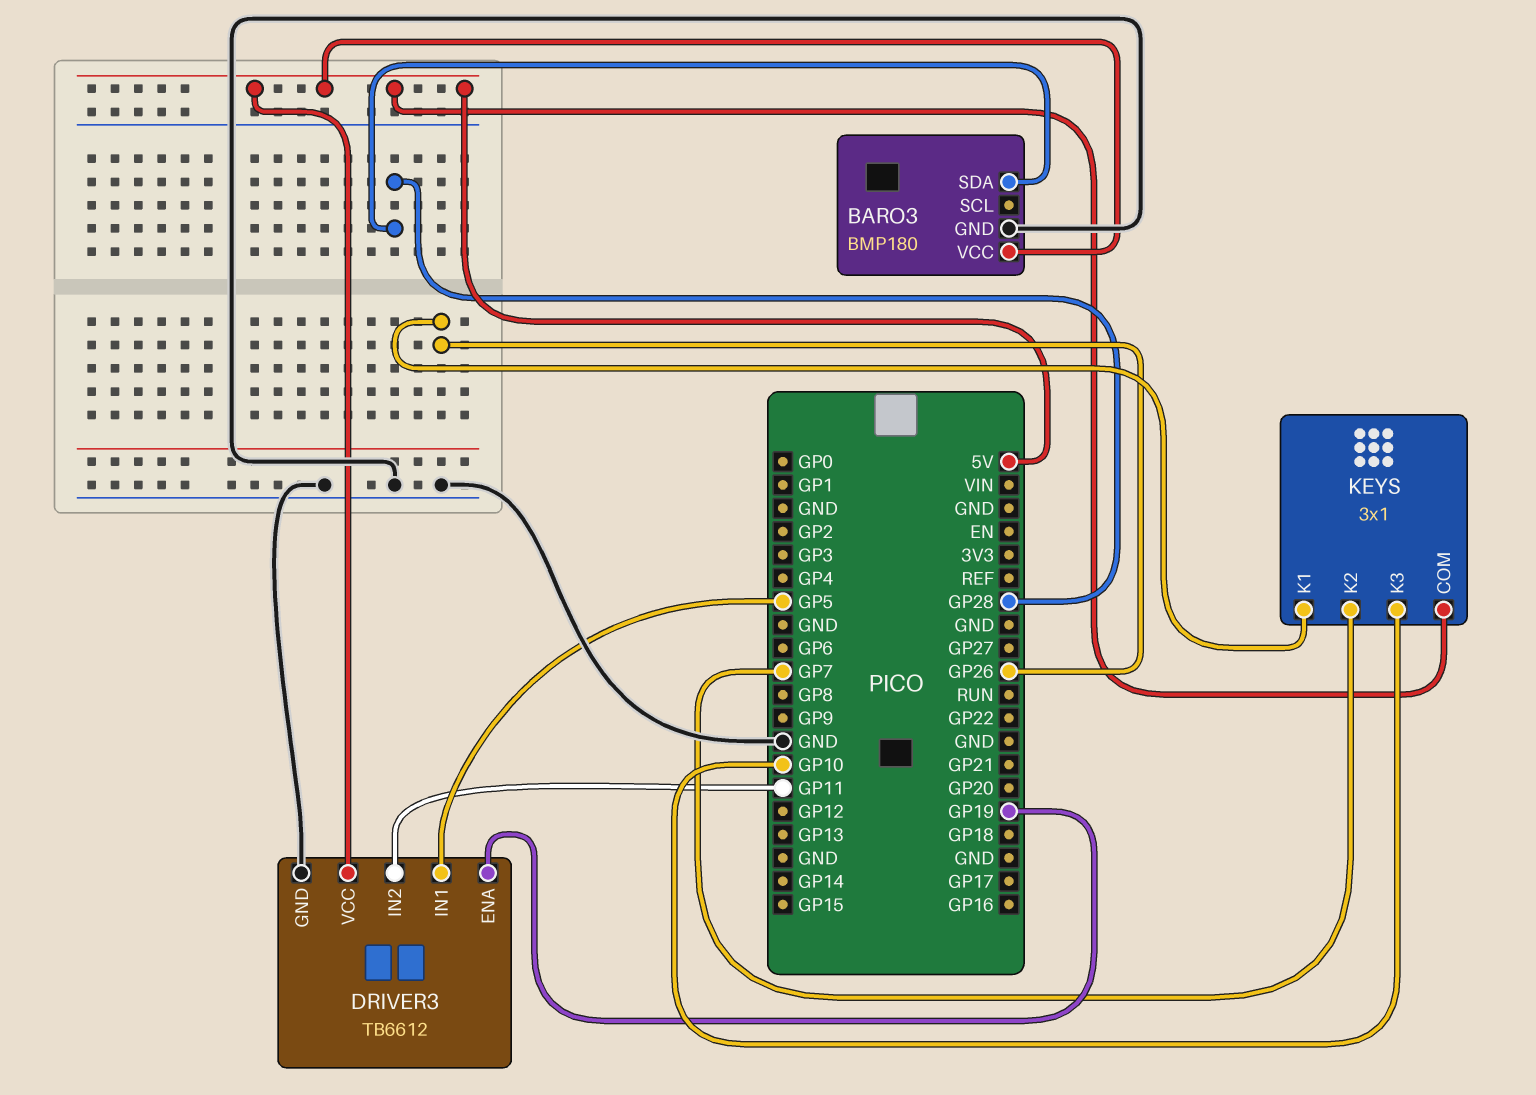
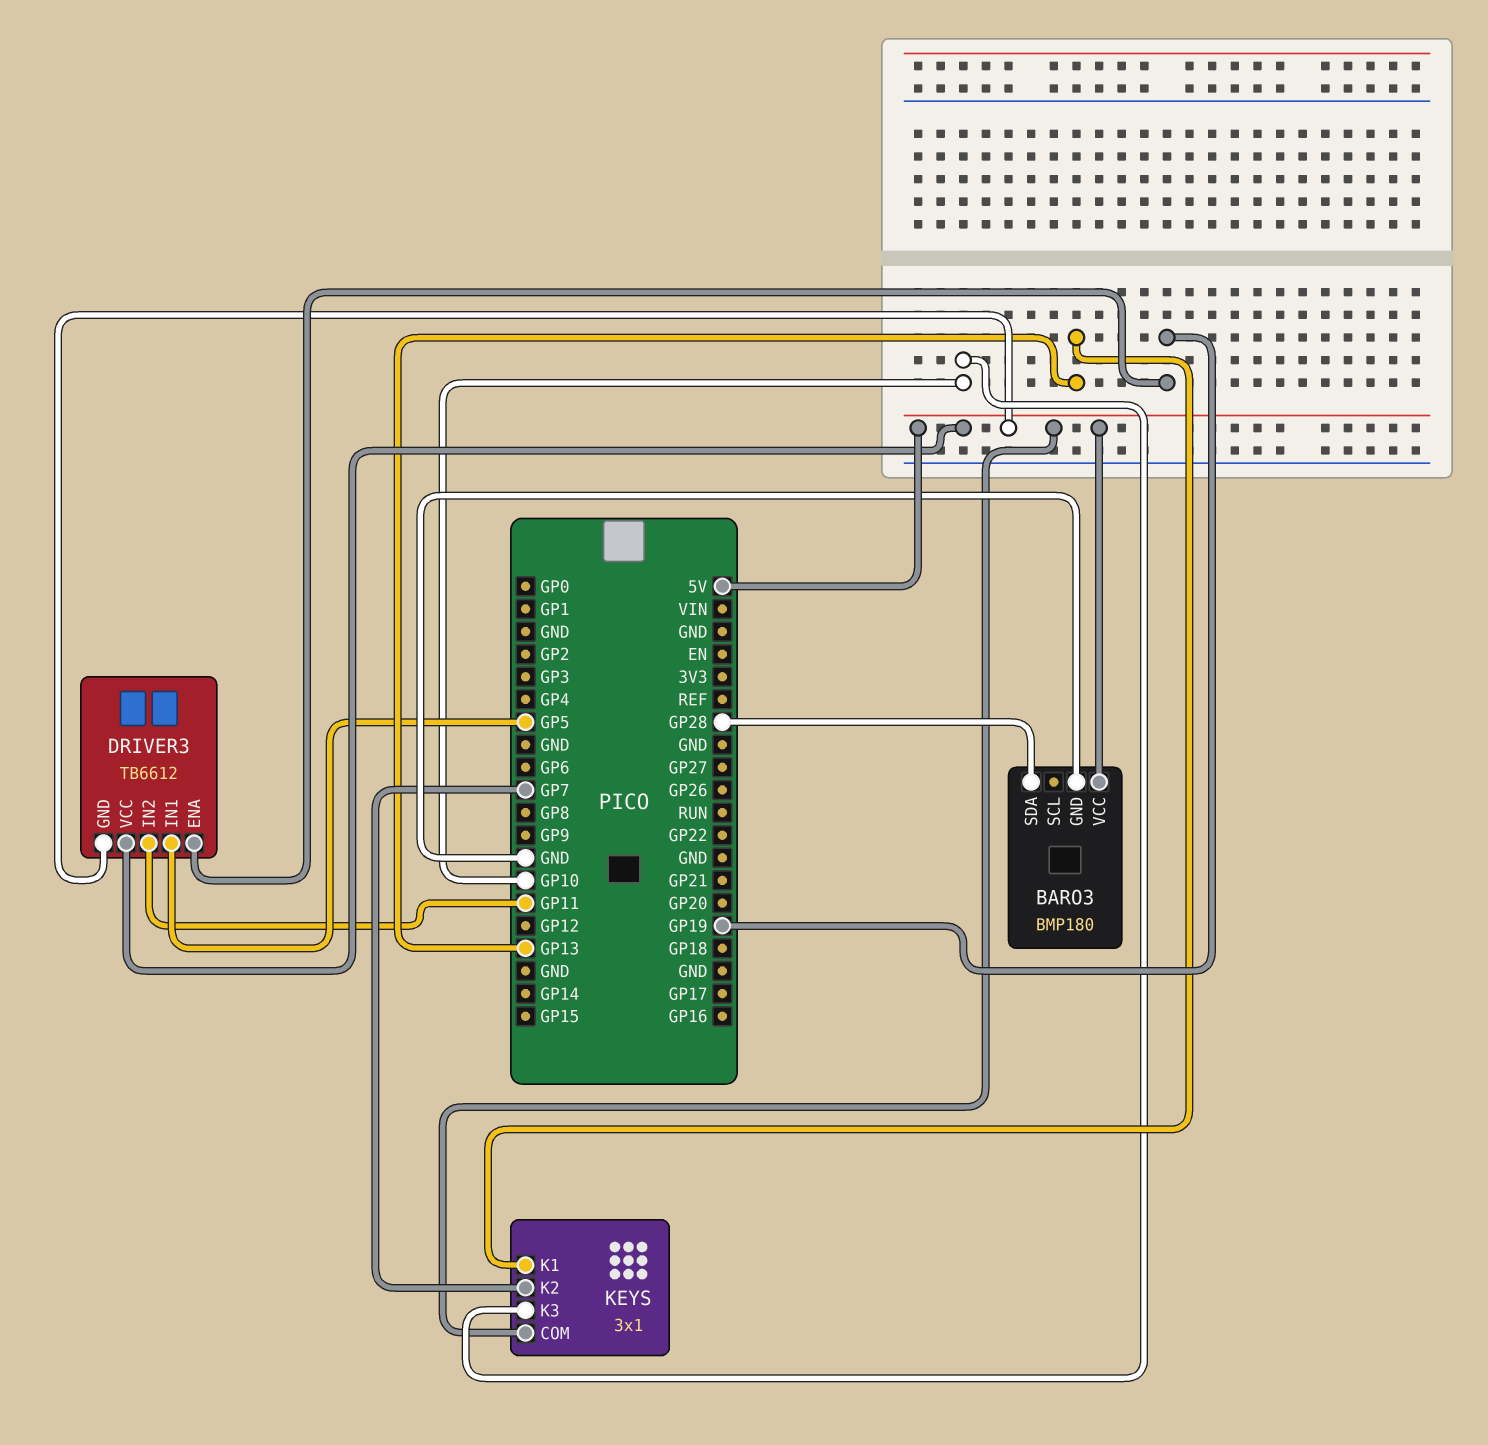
DRIVER3 pin GND: GND -> 5V
KEYS pin K1: GP26 -> GP13

